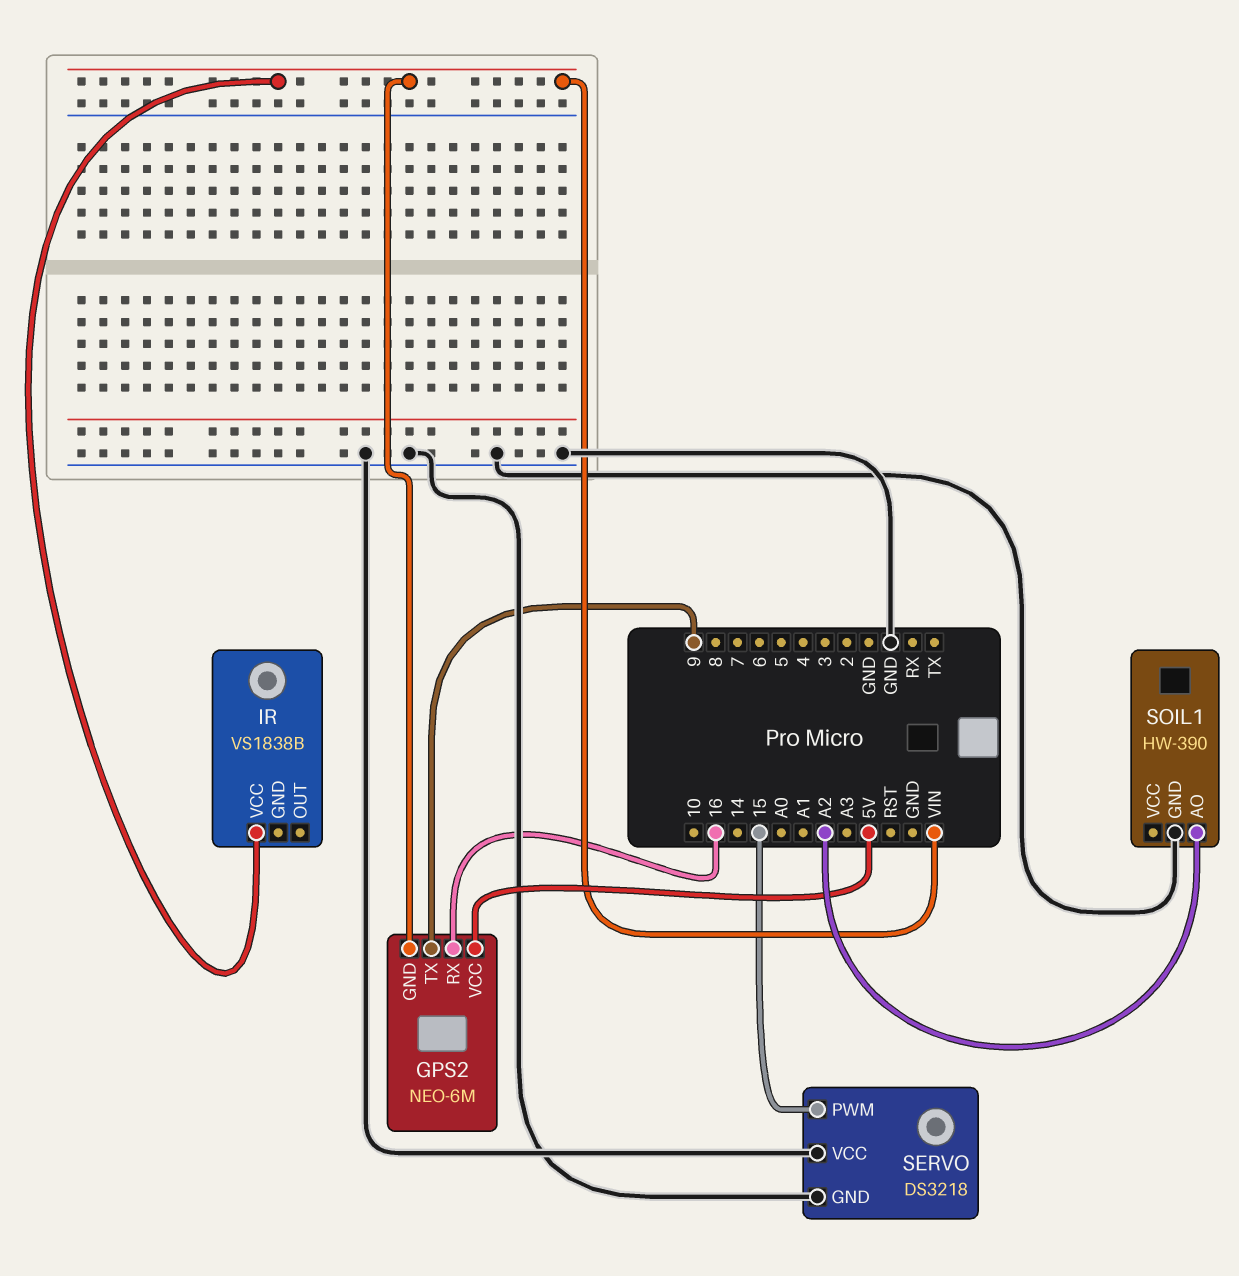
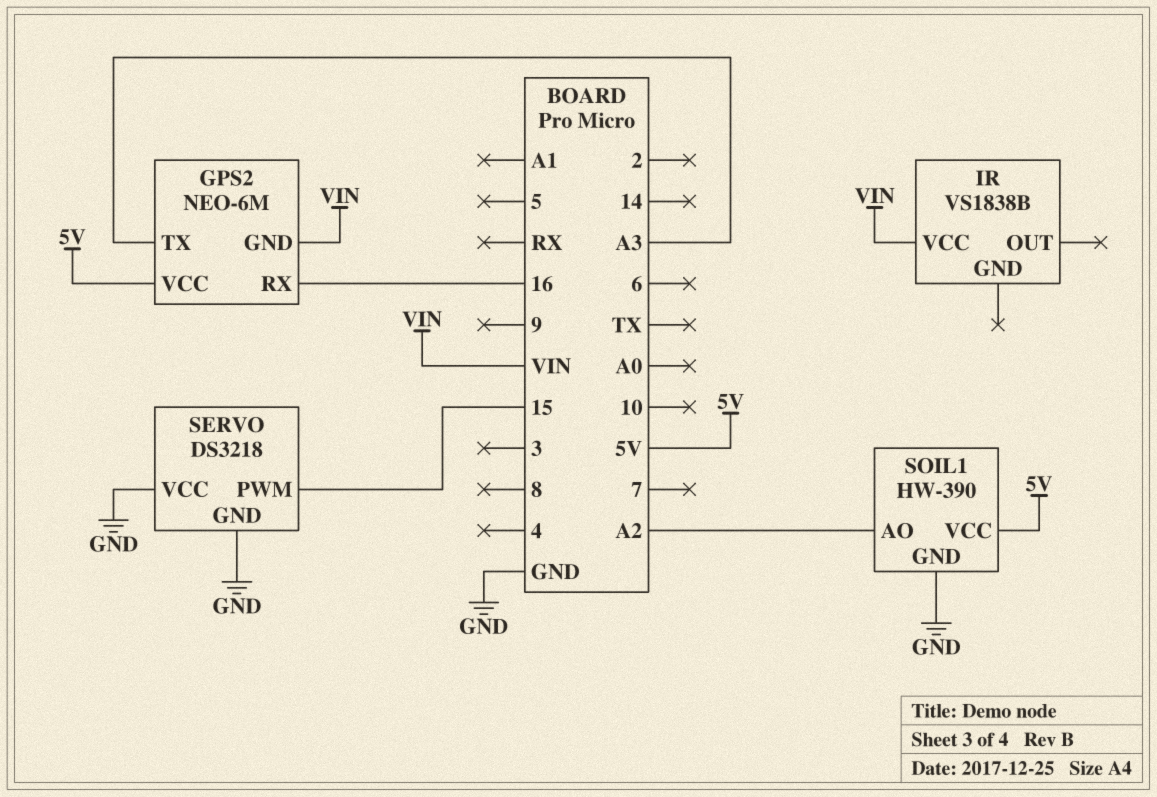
GPS2 pin TX: 9 -> A3
SOIL1 pin VCC: none -> 5V

